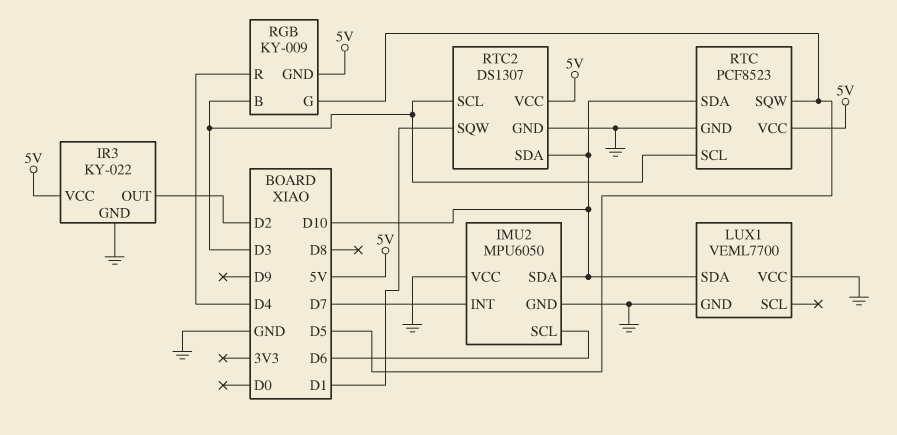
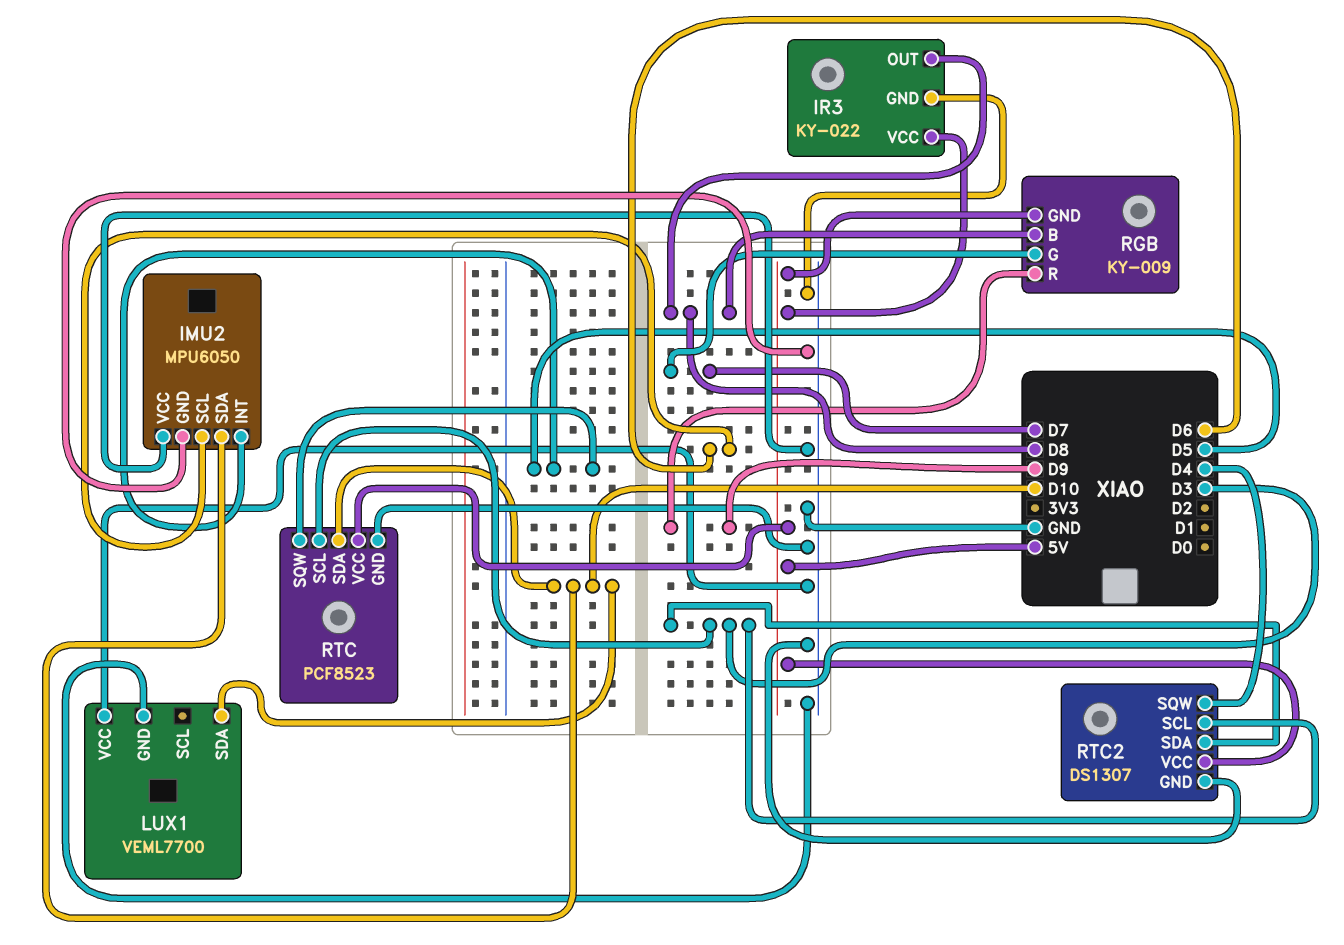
IMU2 pin INT: D7 -> D5
IR3 pin OUT: D2 -> D8
RGB pin B: D3 -> D8
RGB pin G: D5 -> D7
RGB pin R: D4 -> D9
RTC2 pin SDA: D10 -> D3
RTC2 pin SQW: D1 -> D4

